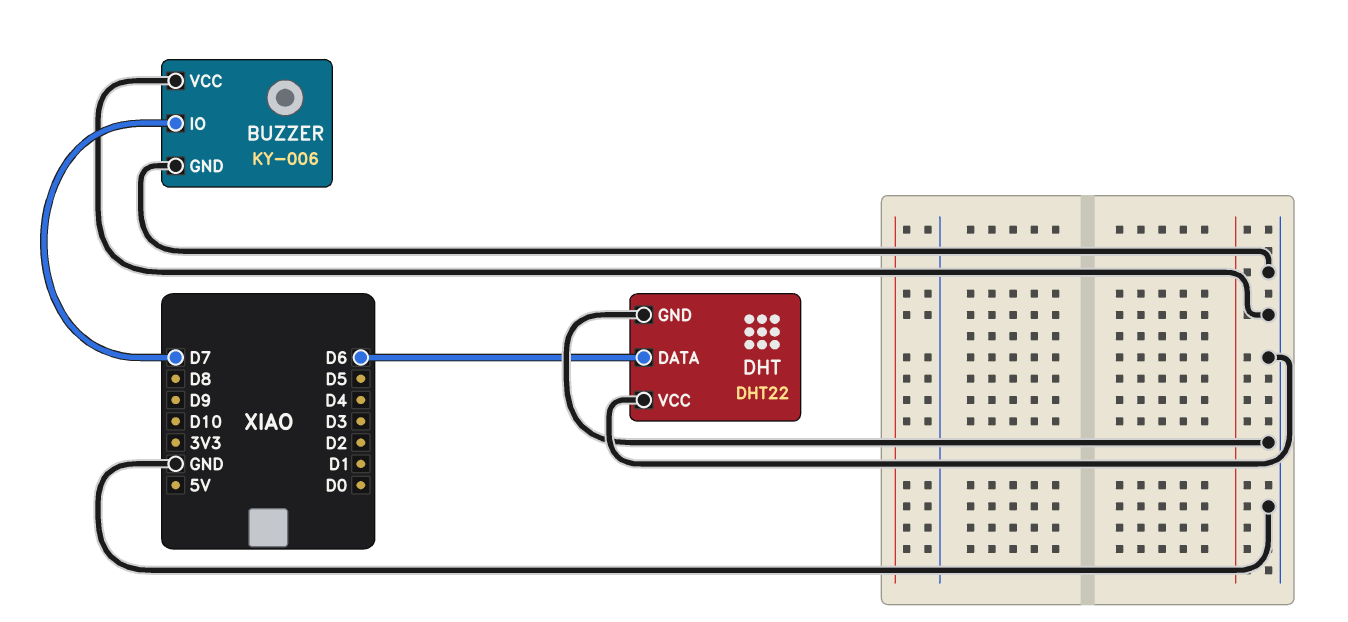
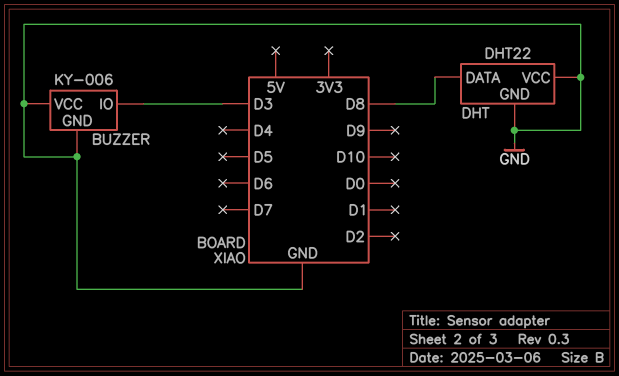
BUZZER pin IO: D7 -> D3
DHT pin DATA: D6 -> D8

